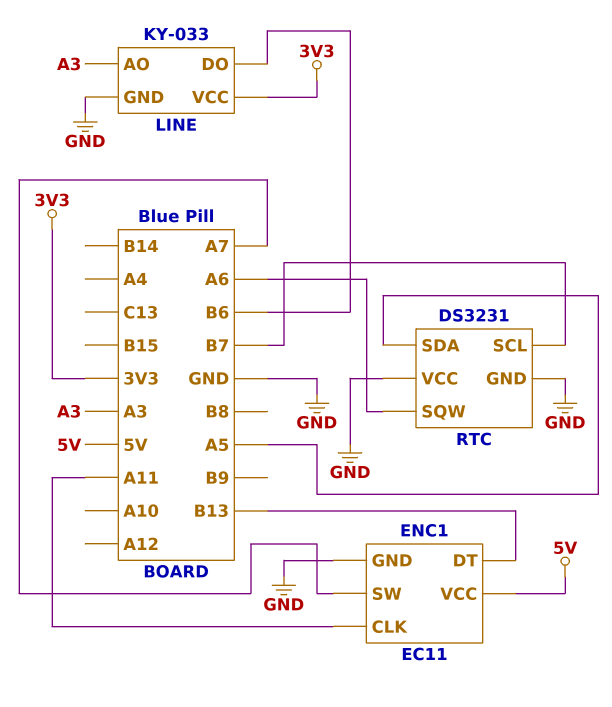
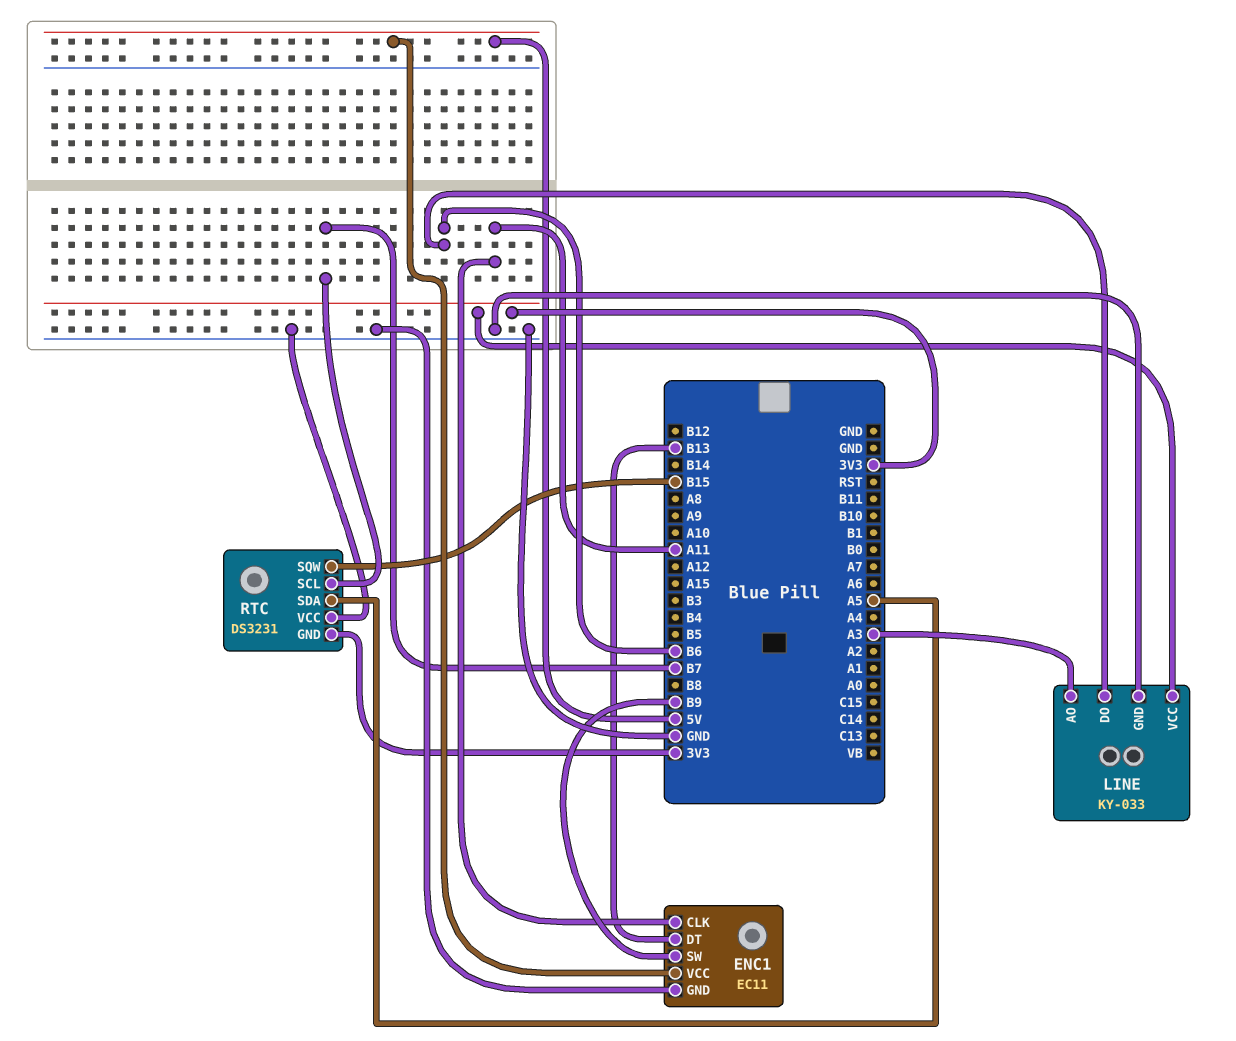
ENC1 pin SW: A7 -> B9
RTC pin GND: GND -> 3V3
RTC pin SQW: A6 -> B15

